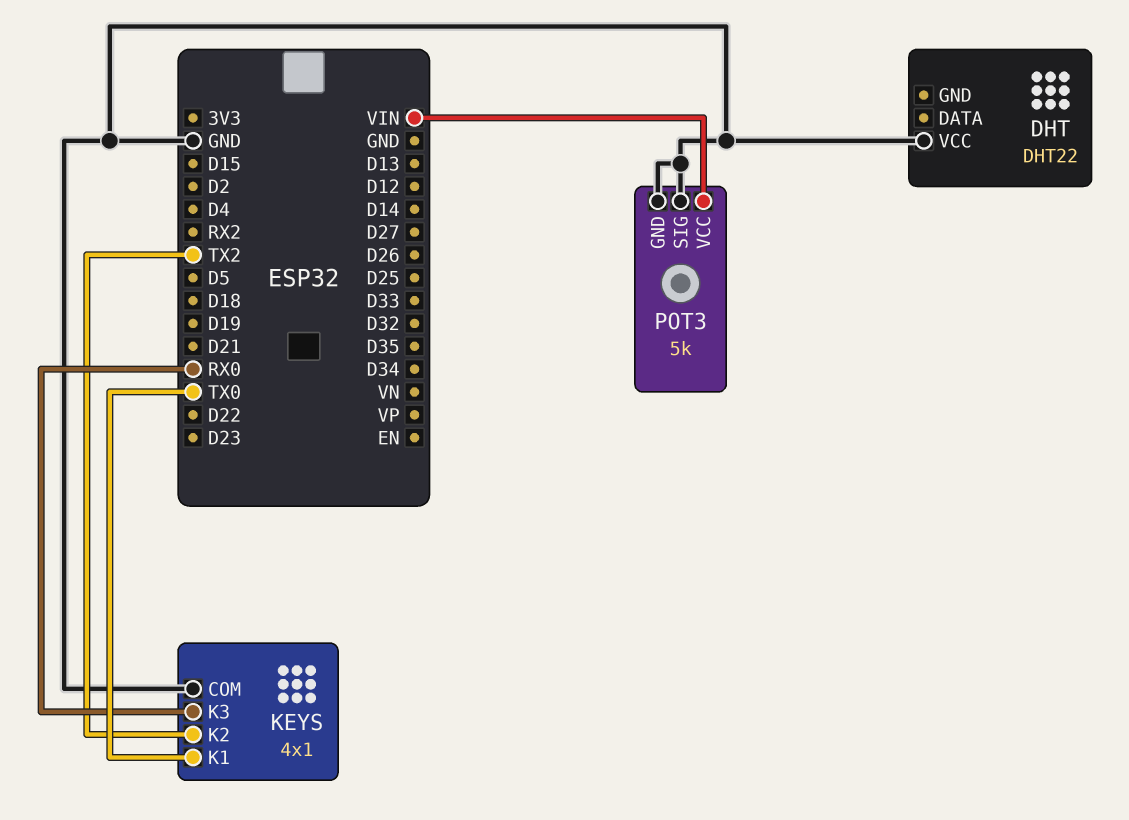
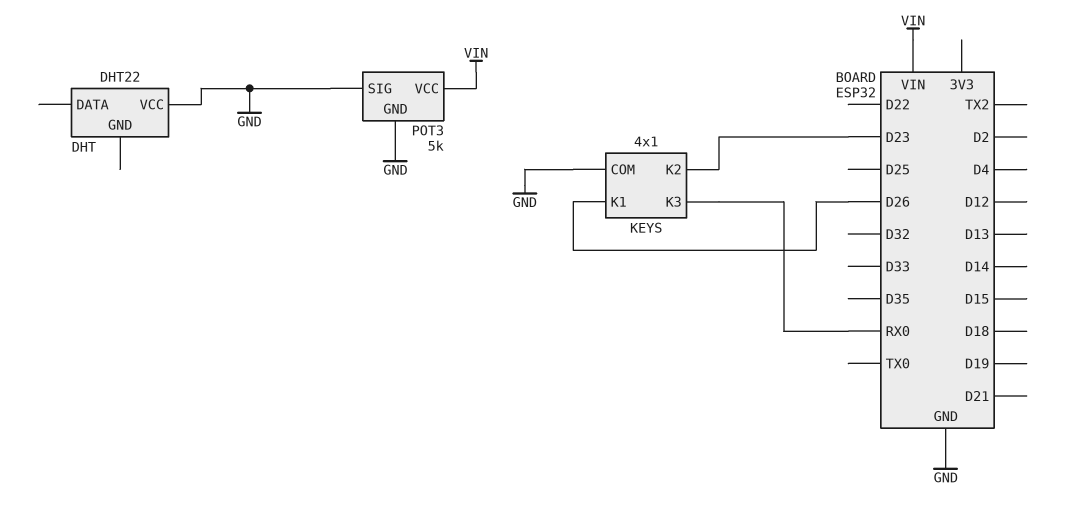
KEYS pin K1: TX0 -> D26
KEYS pin K2: TX2 -> D23

